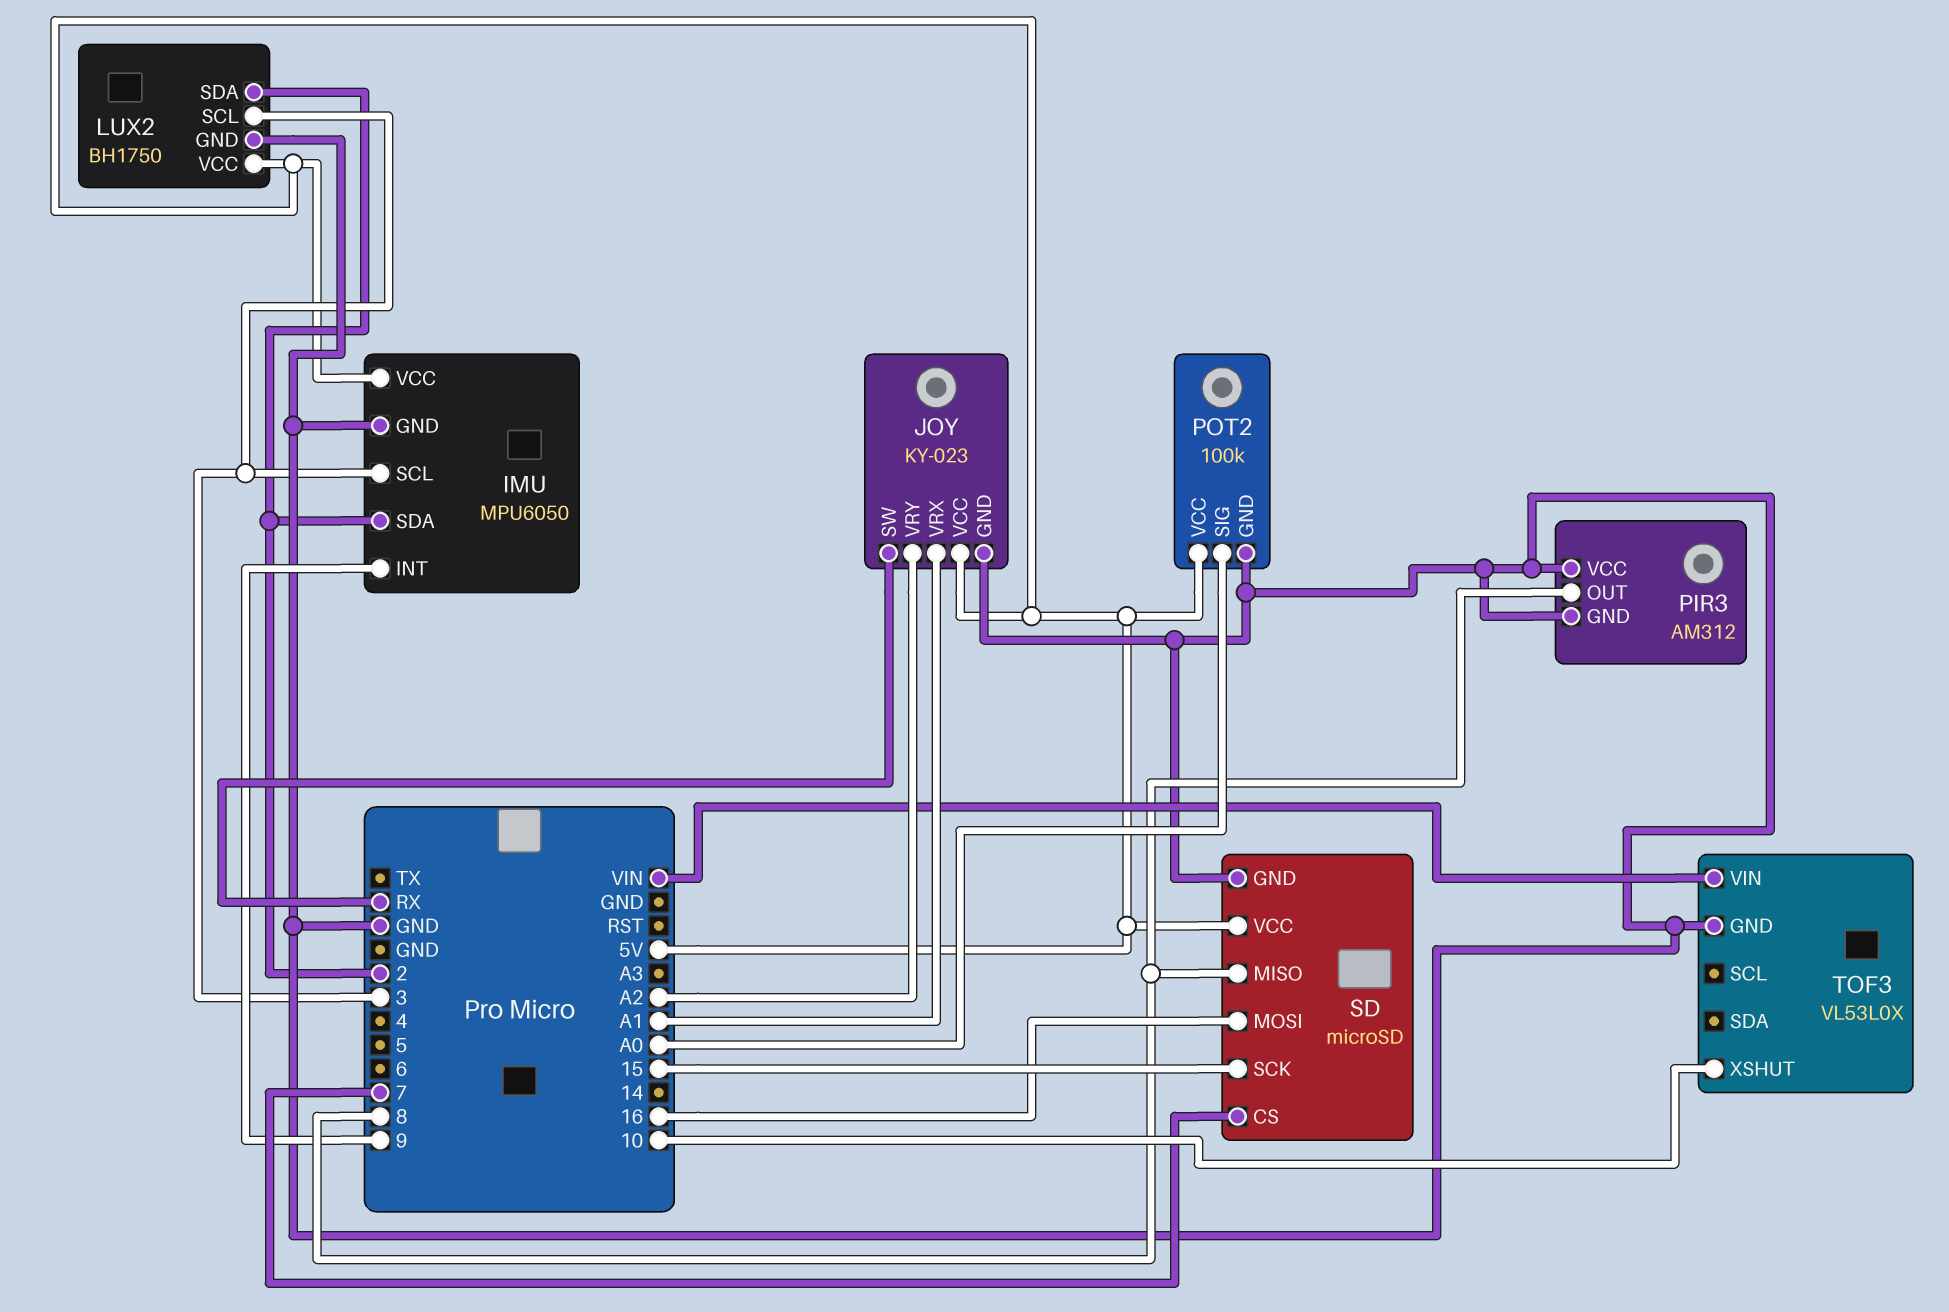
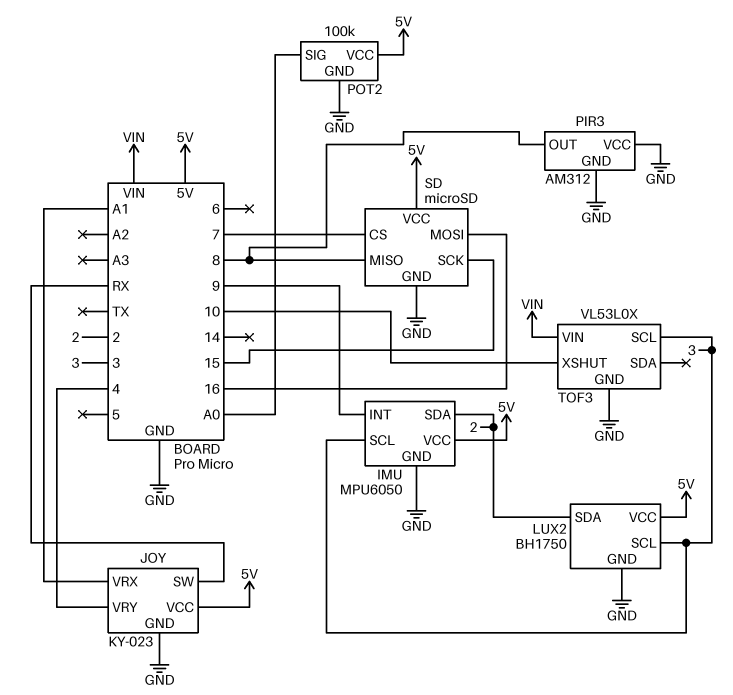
JOY pin VRY: A2 -> 4
TOF3 pin SCL: none -> 3

